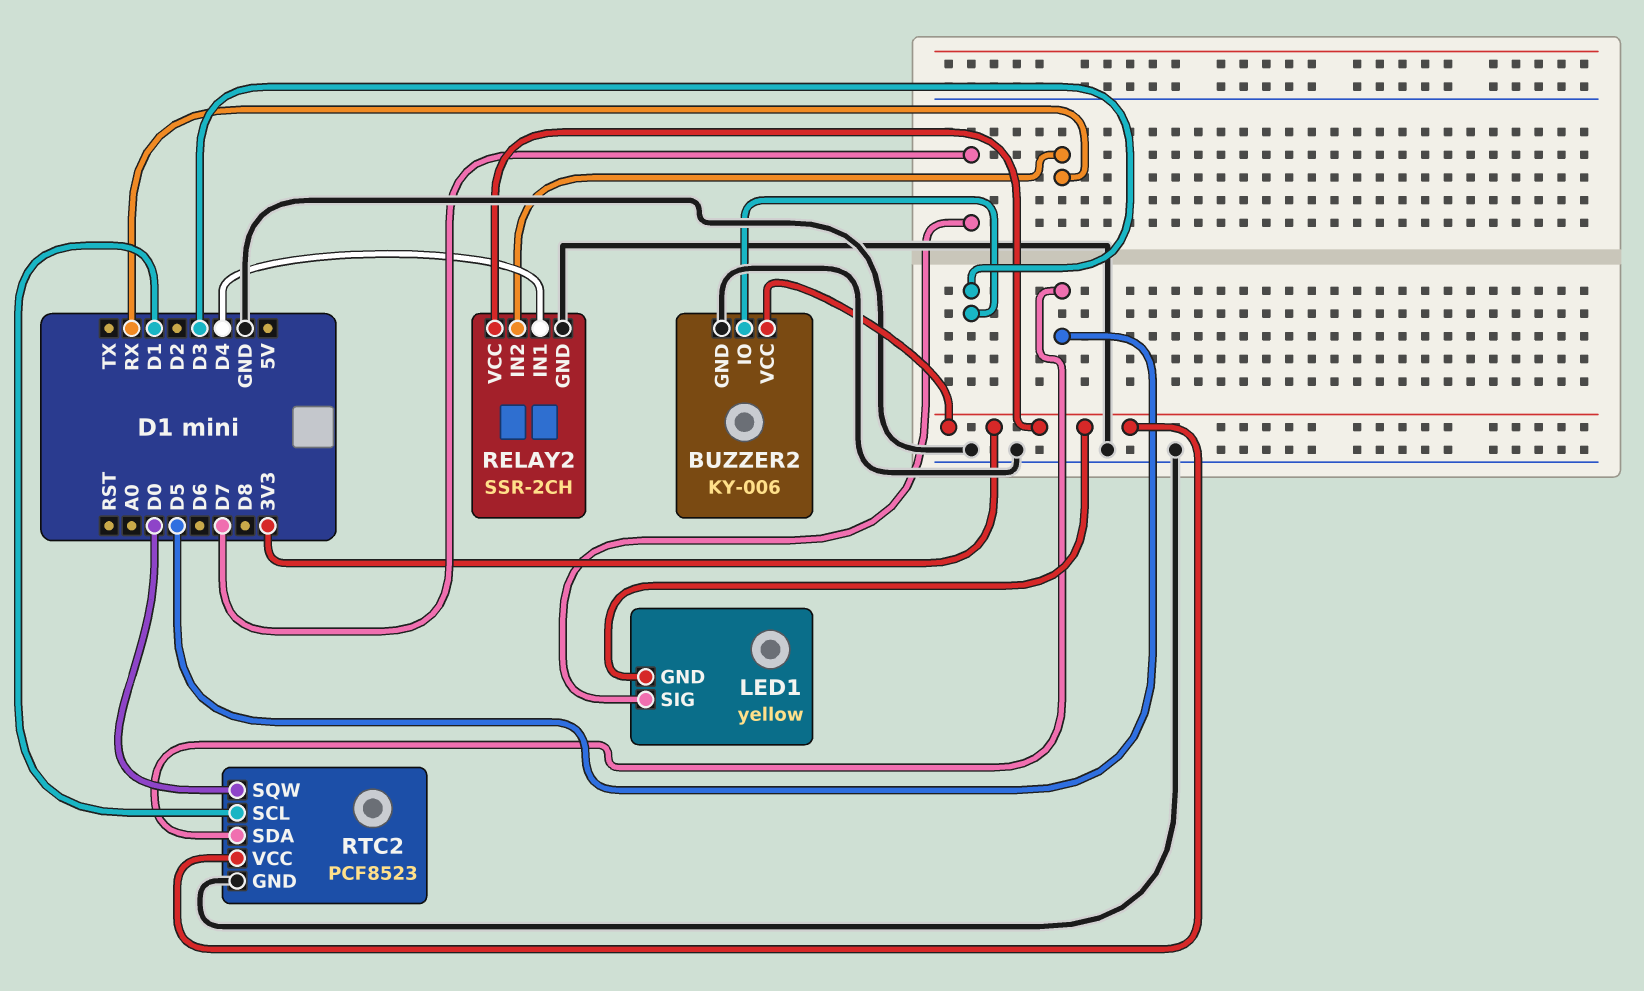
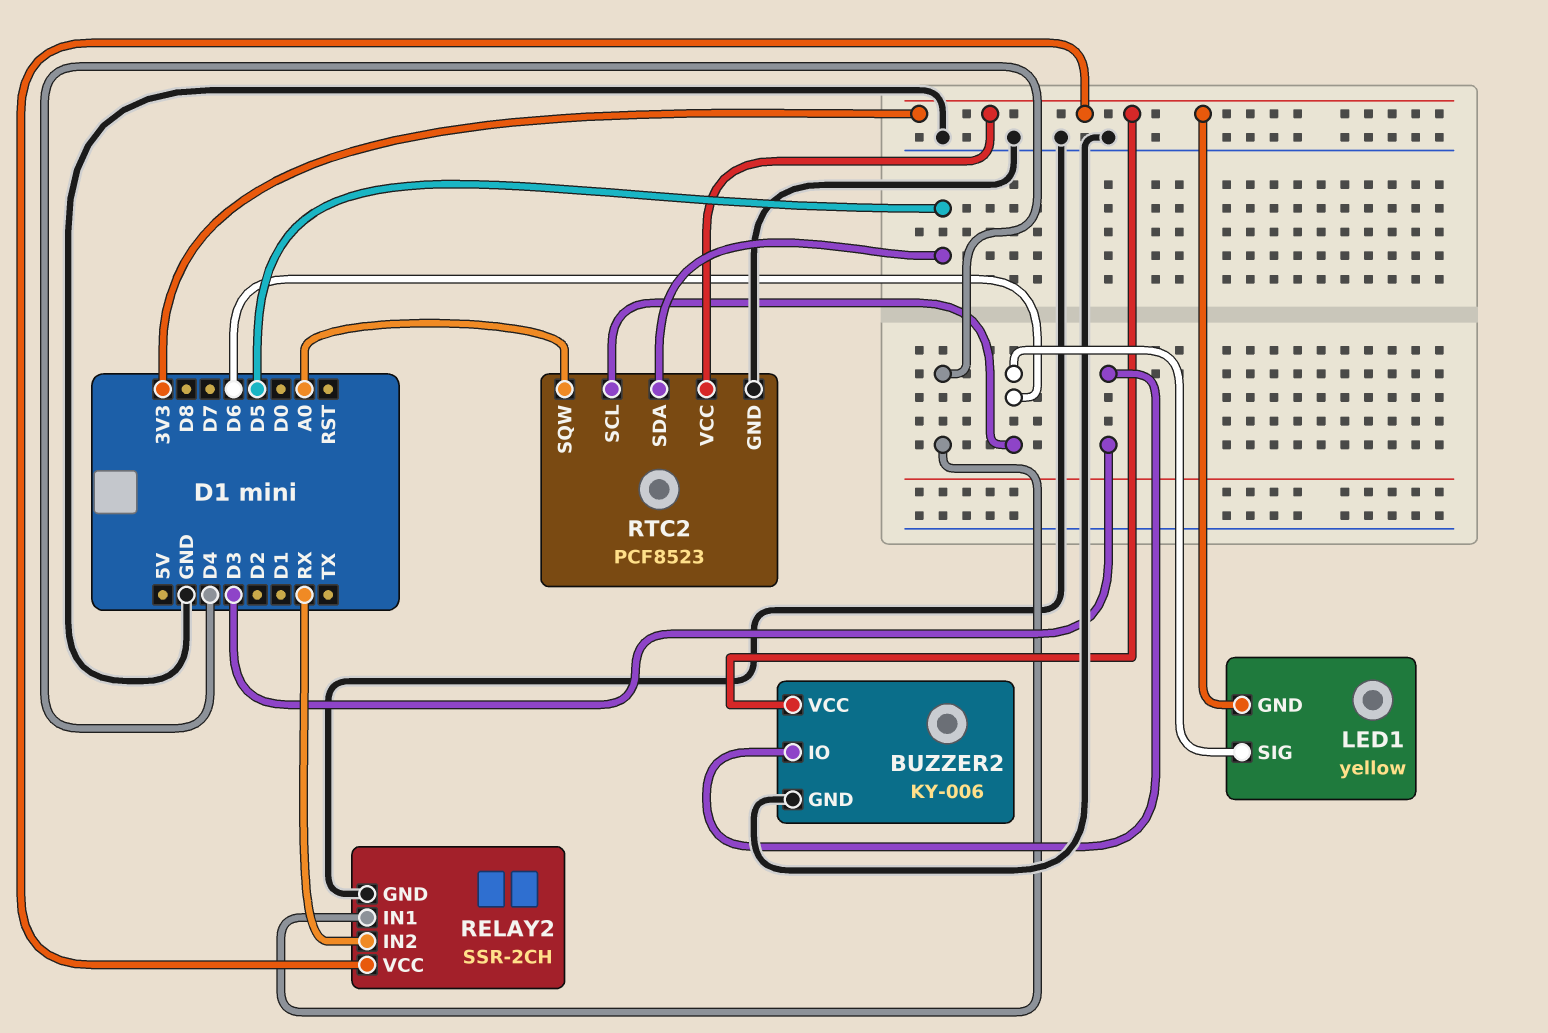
LED1 pin SIG: D7 -> D6
RTC2 pin SCL: D1 -> D6
RTC2 pin SQW: D0 -> A0

